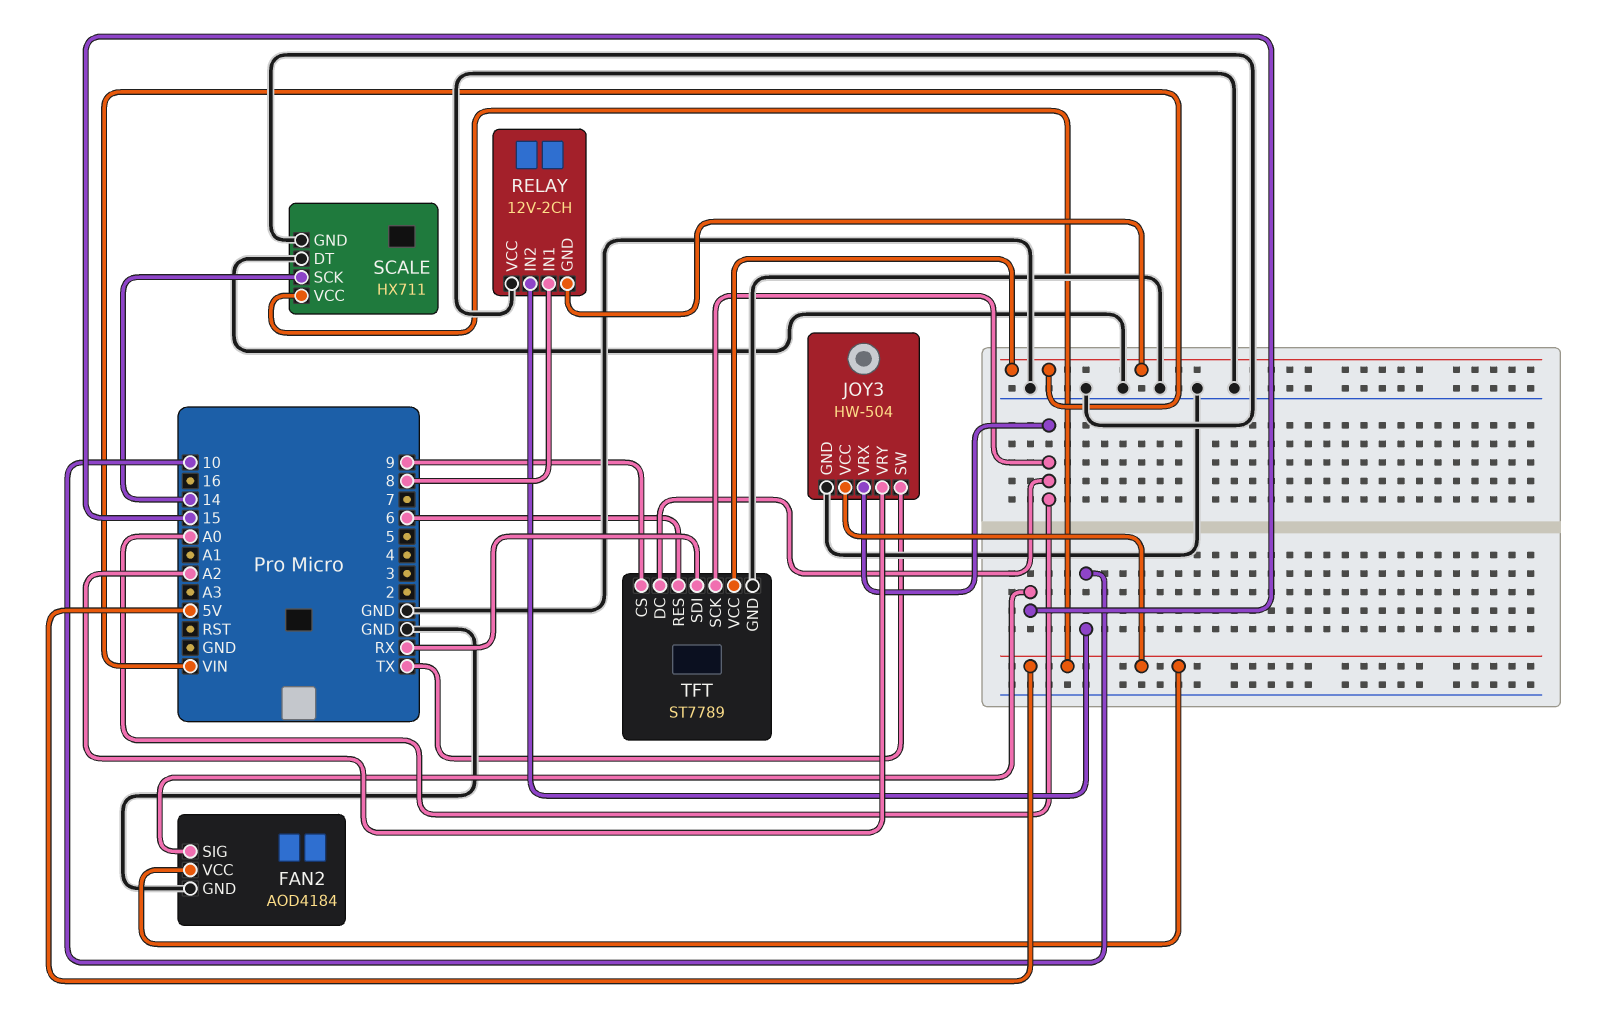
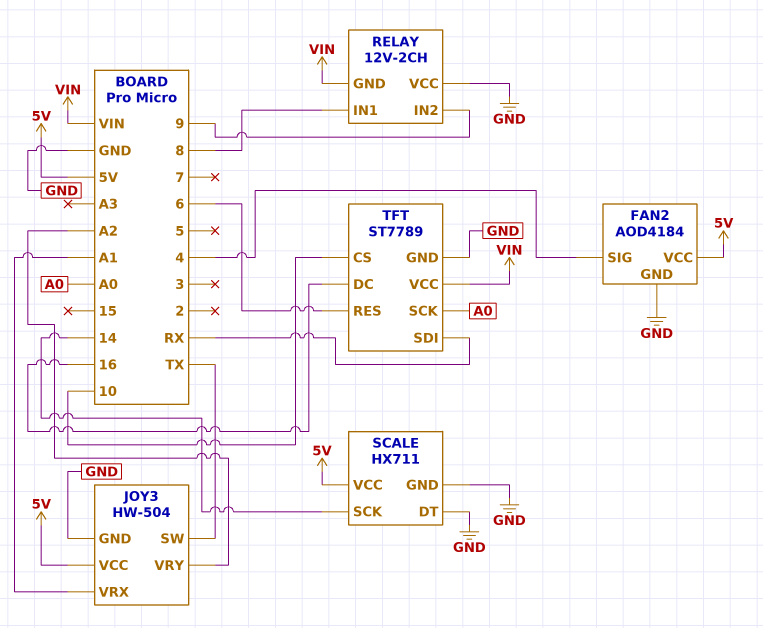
FAN2 pin SIG: 15 -> 4
JOY3 pin VRX: A0 -> A1
RELAY pin IN2: 10 -> 9
TFT pin CS: 9 -> 10
TFT pin DC: A0 -> 16

